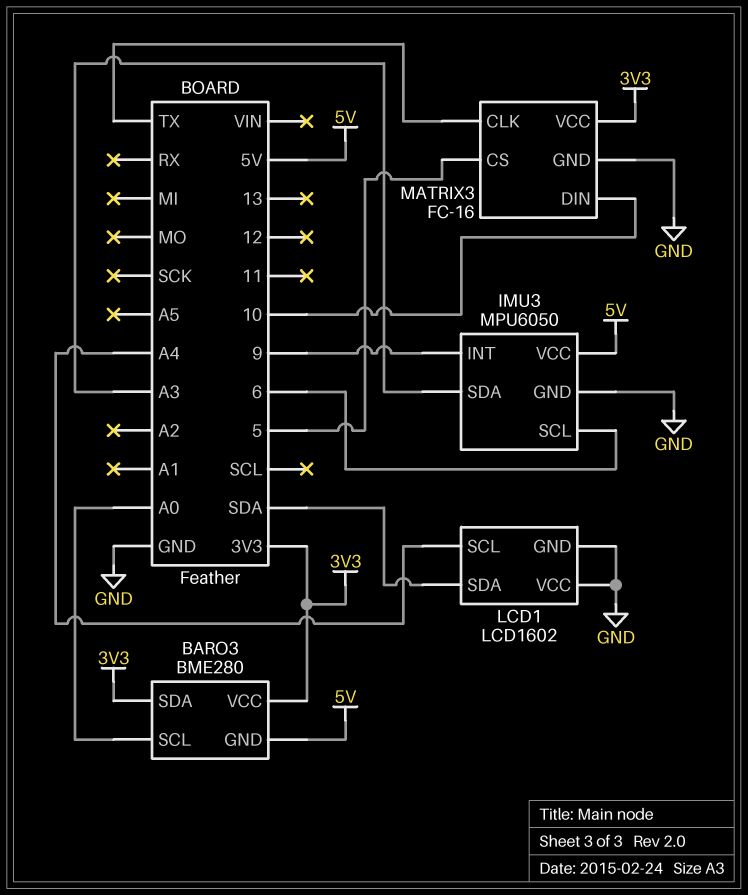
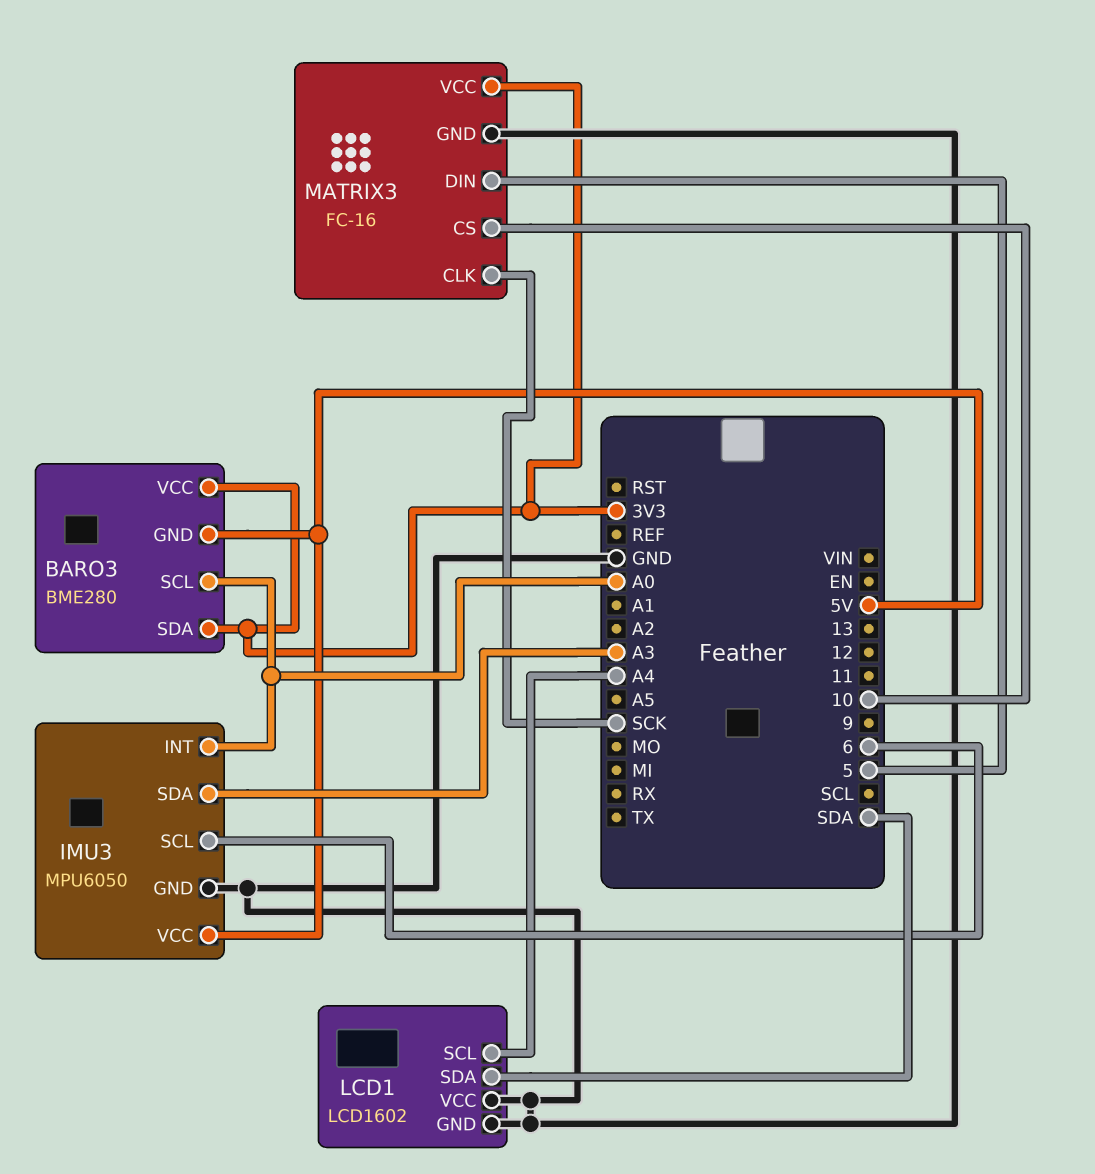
IMU3 pin INT: 9 -> A0
MATRIX3 pin CLK: TX -> SCK
MATRIX3 pin CS: 5 -> 10
MATRIX3 pin DIN: 10 -> 5

